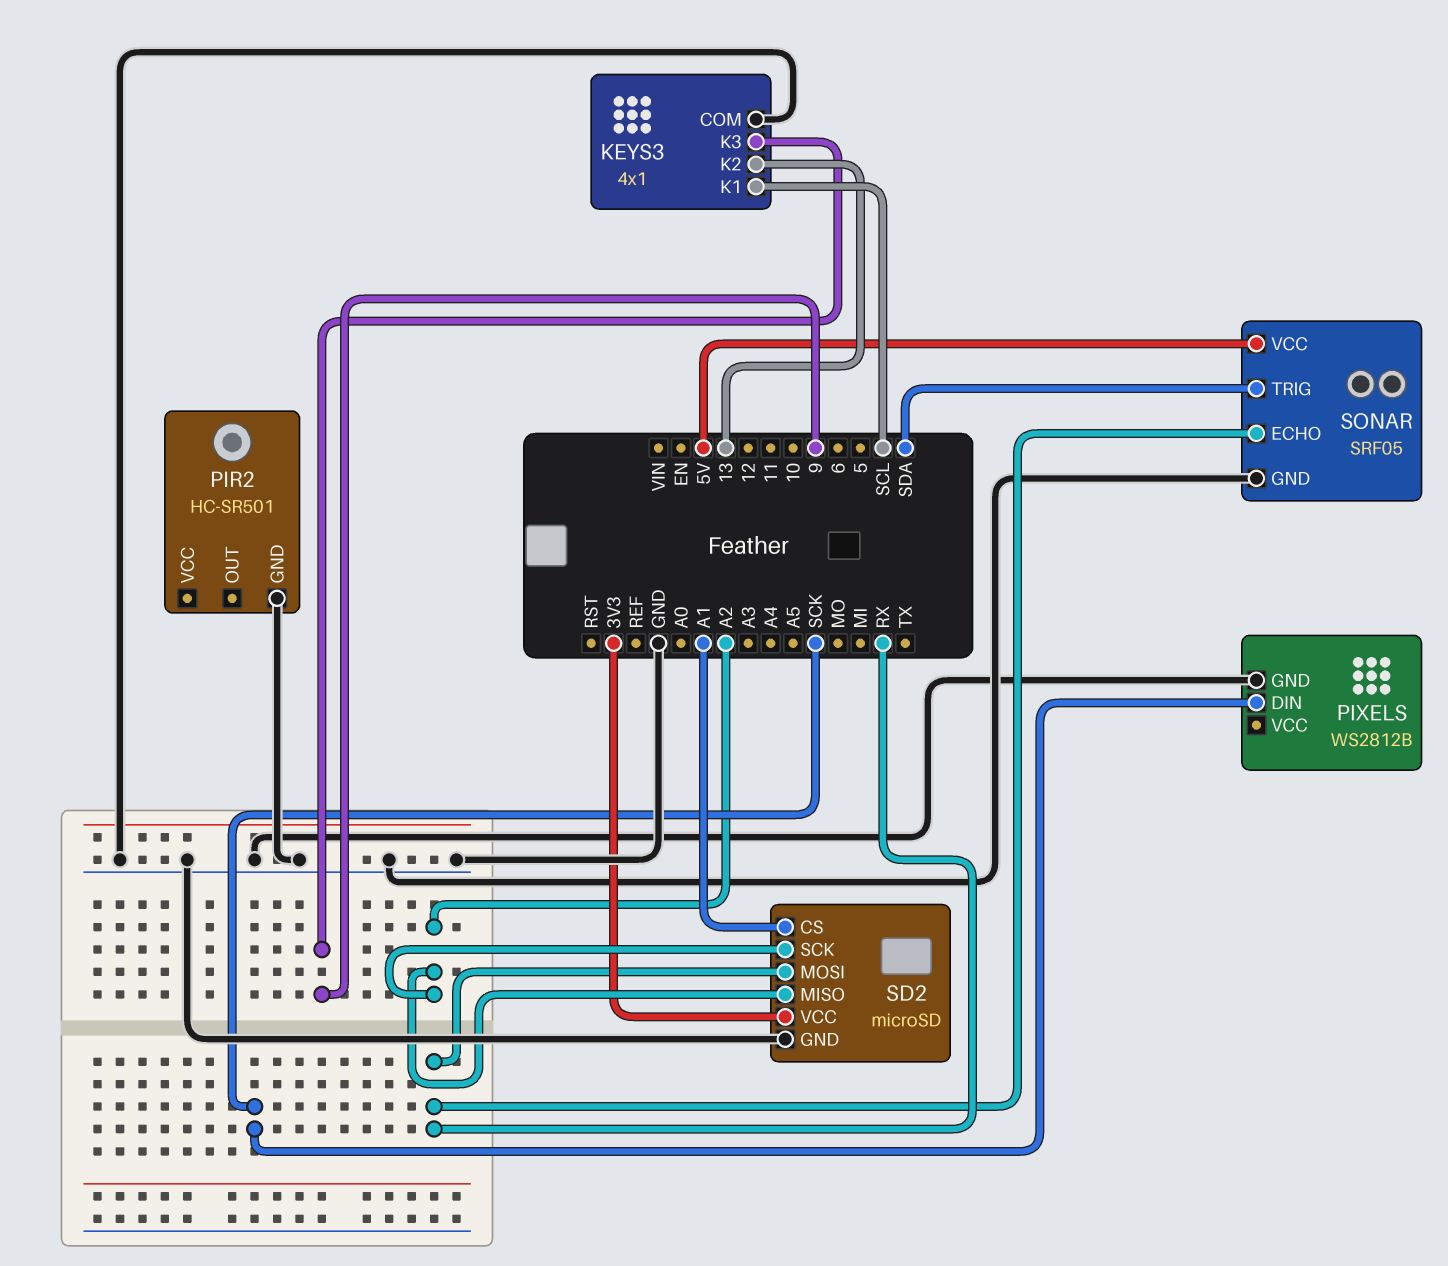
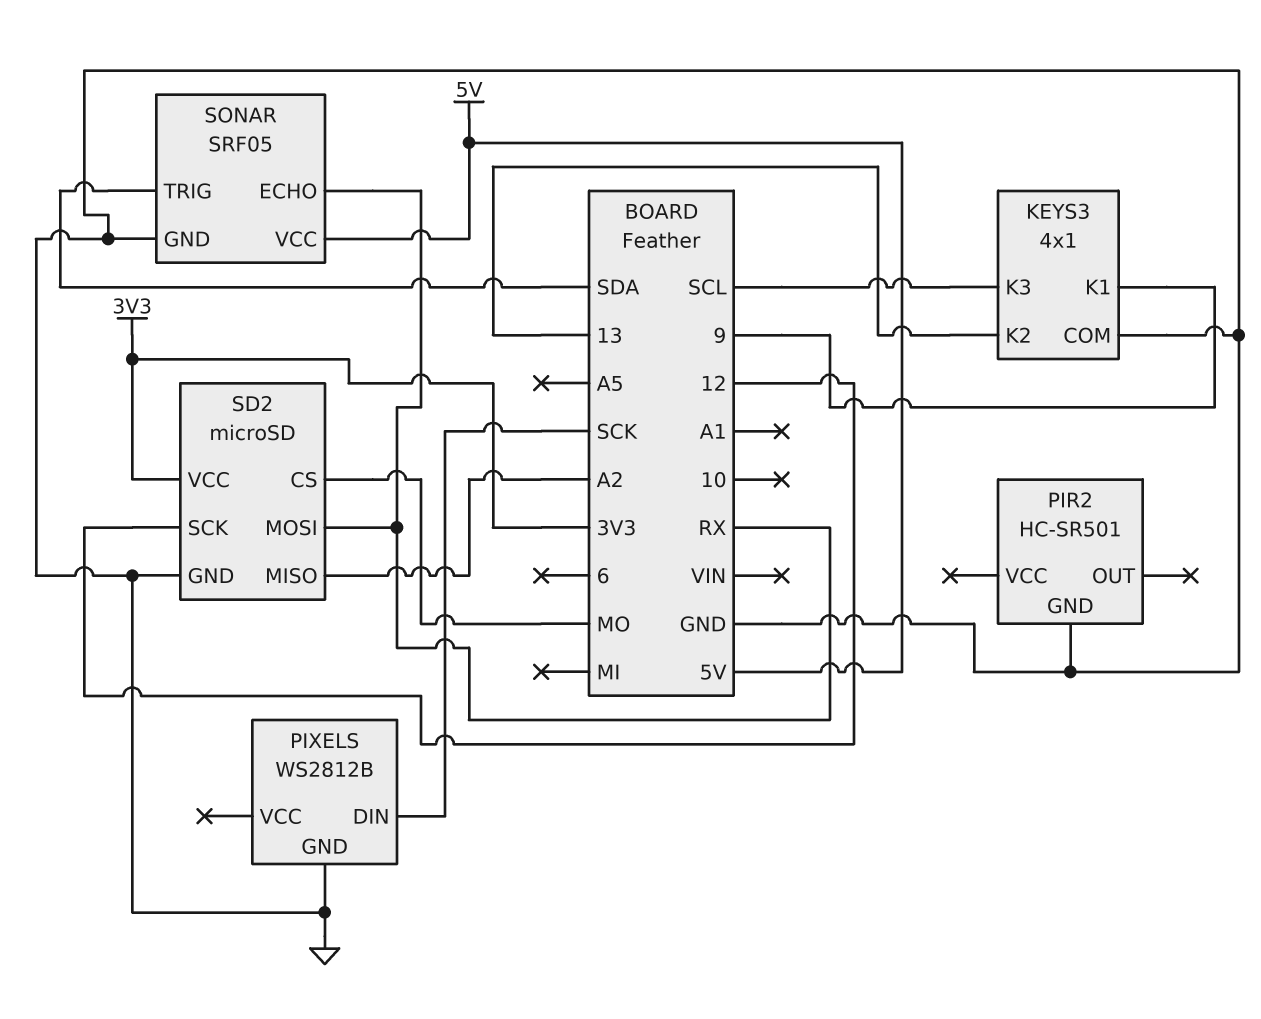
KEYS3 pin K1: SCL -> 9
KEYS3 pin K3: 9 -> SCL
SD2 pin CS: A1 -> MO
SD2 pin SCK: A2 -> 12

